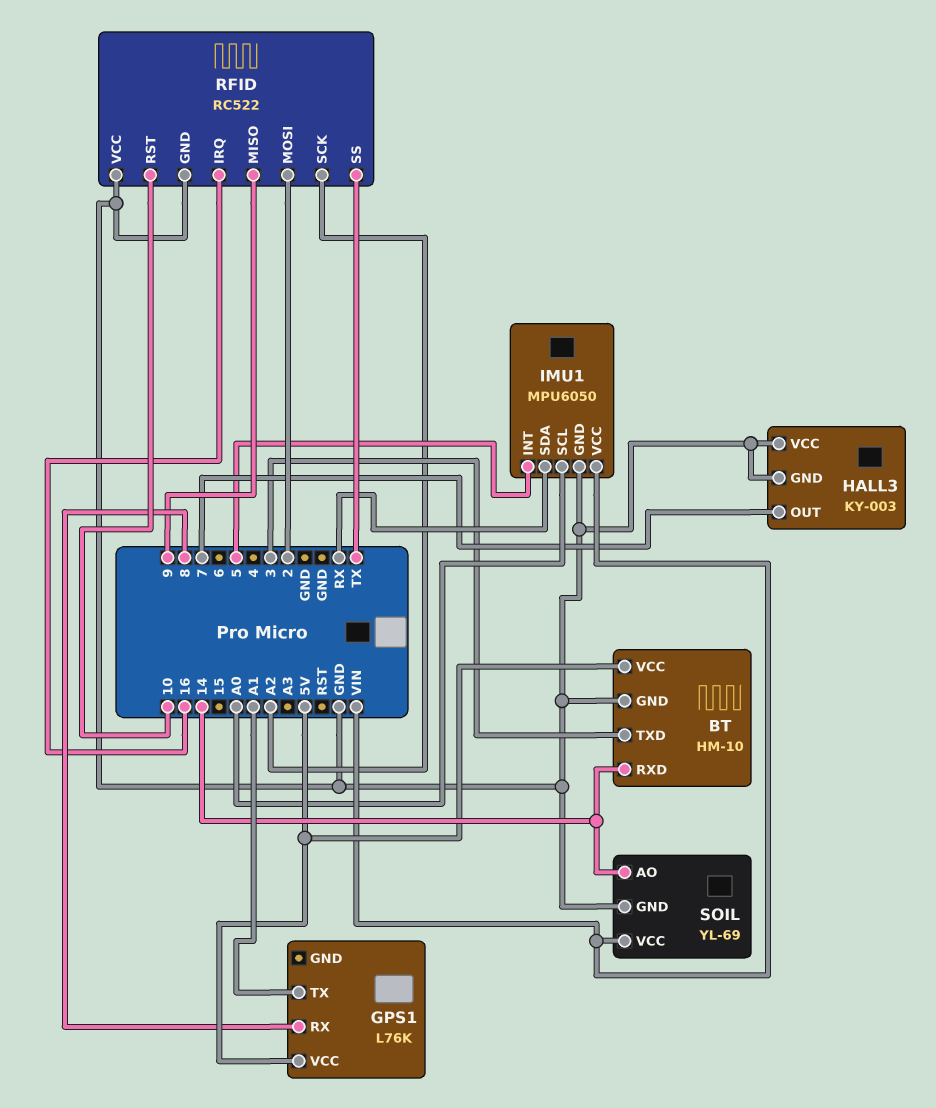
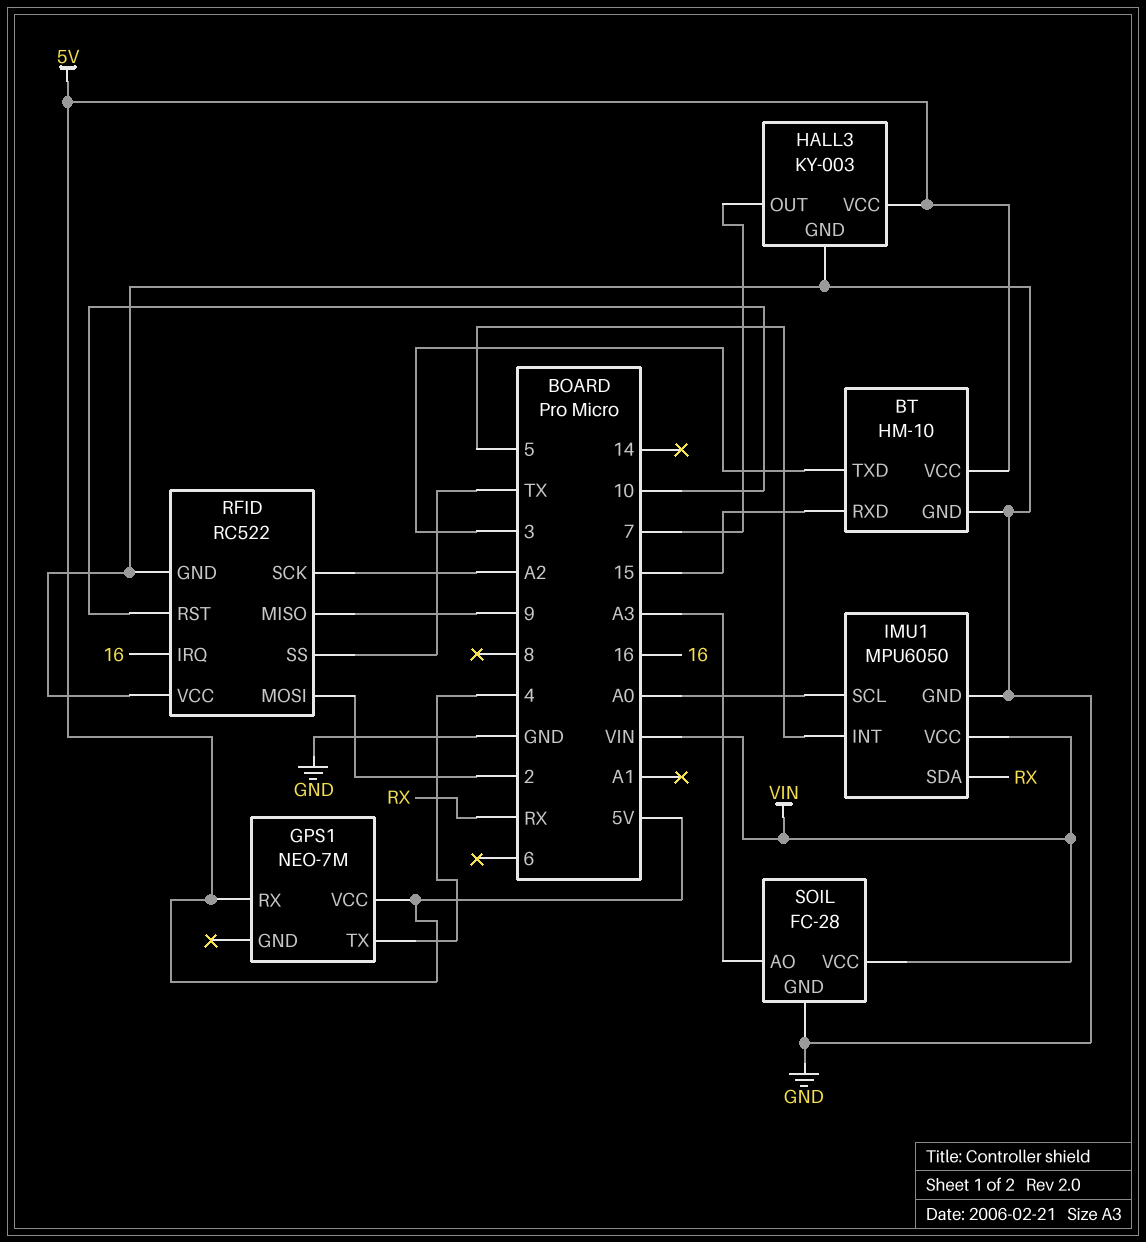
BT pin RXD: 14 -> 15
GPS1: L76K -> NEO-7M
GPS1 pin RX: 8 -> 5V
GPS1 pin TX: A1 -> 4
HALL3 pin VCC: GND -> 5V
SOIL: YL-69 -> FC-28
SOIL pin AO: 14 -> A3

